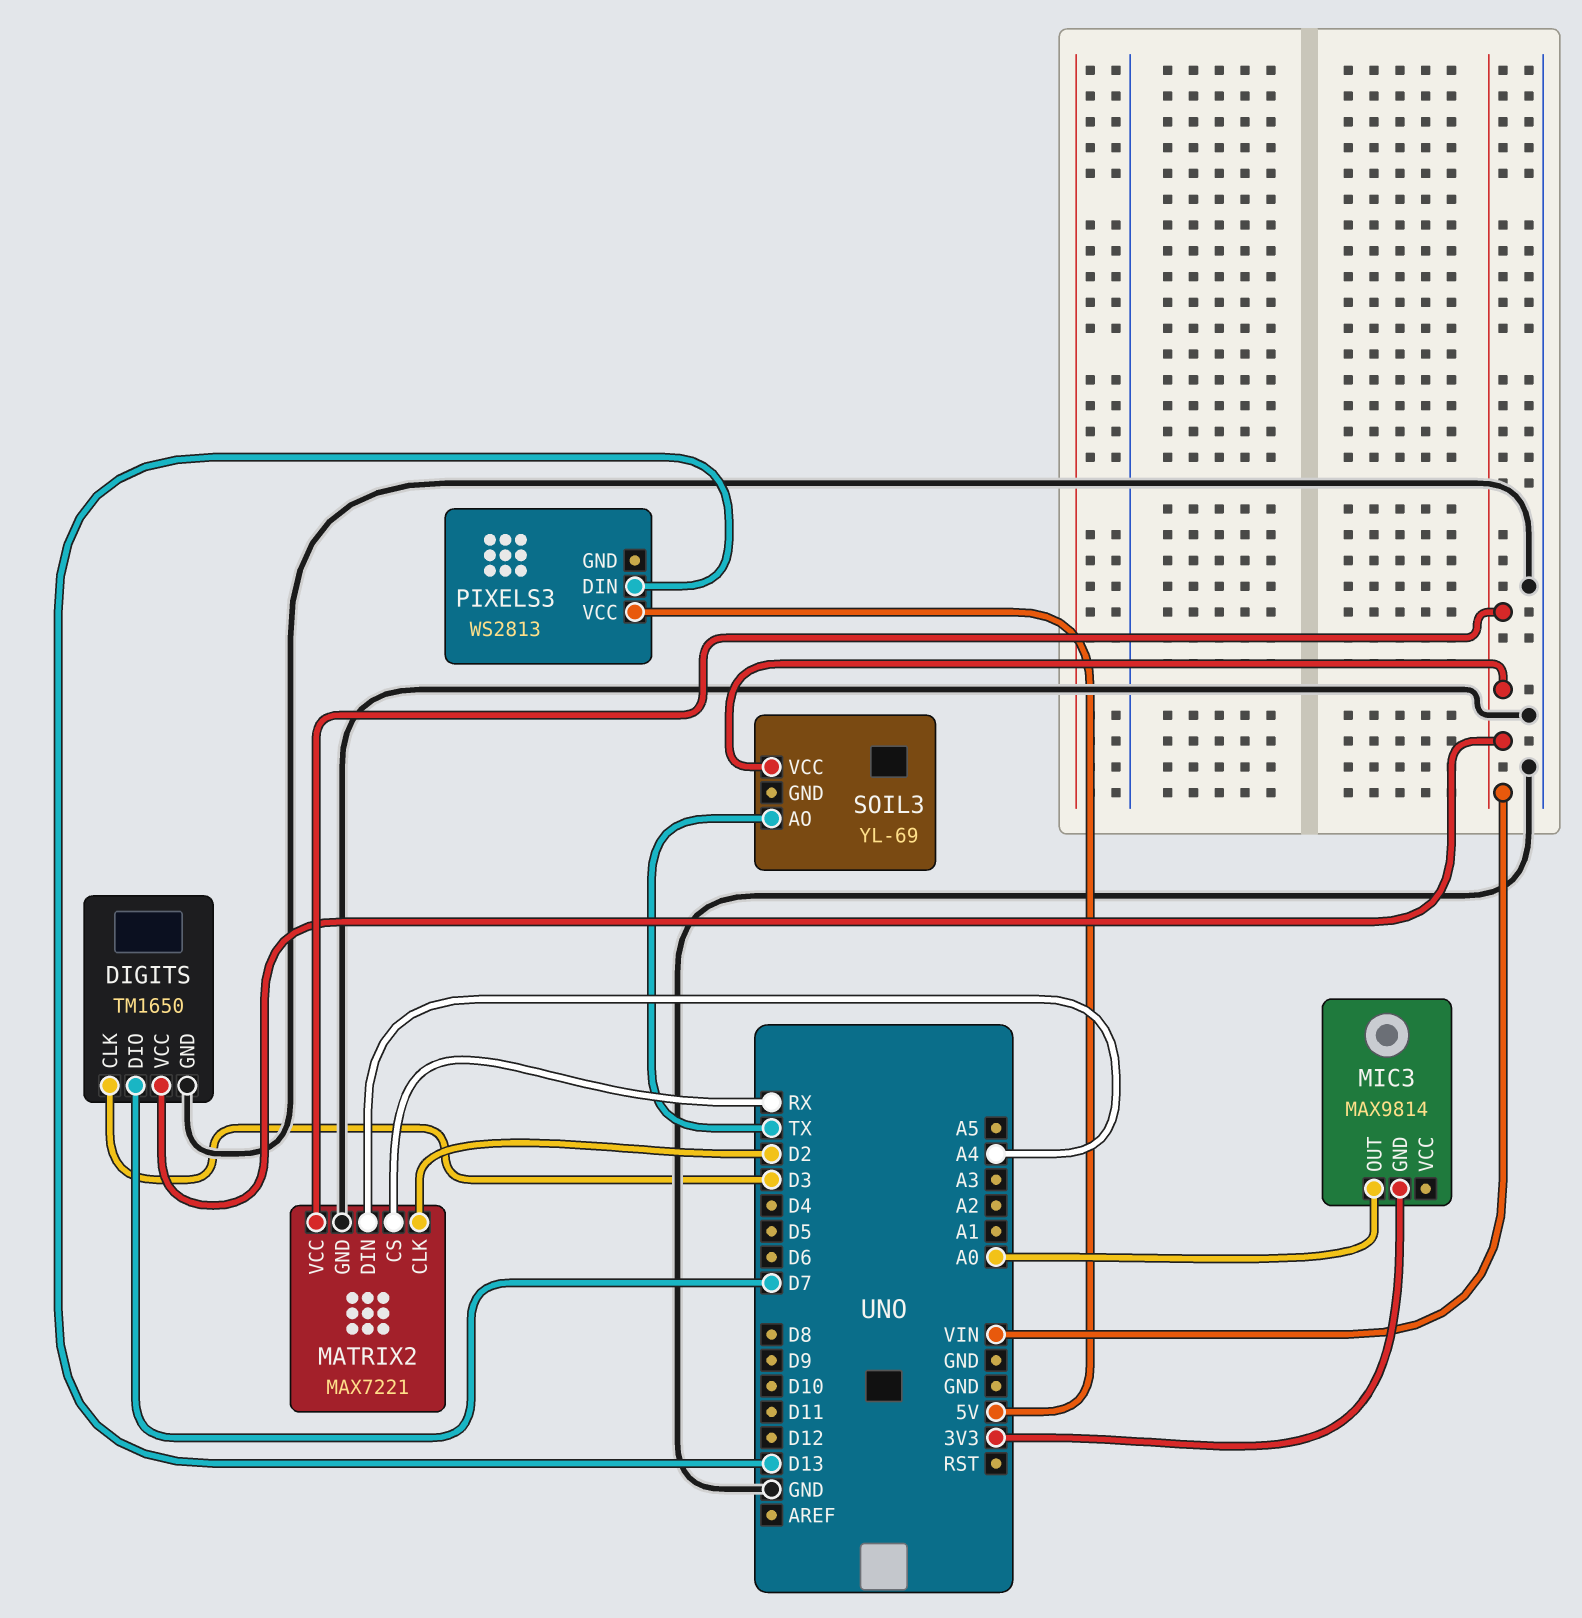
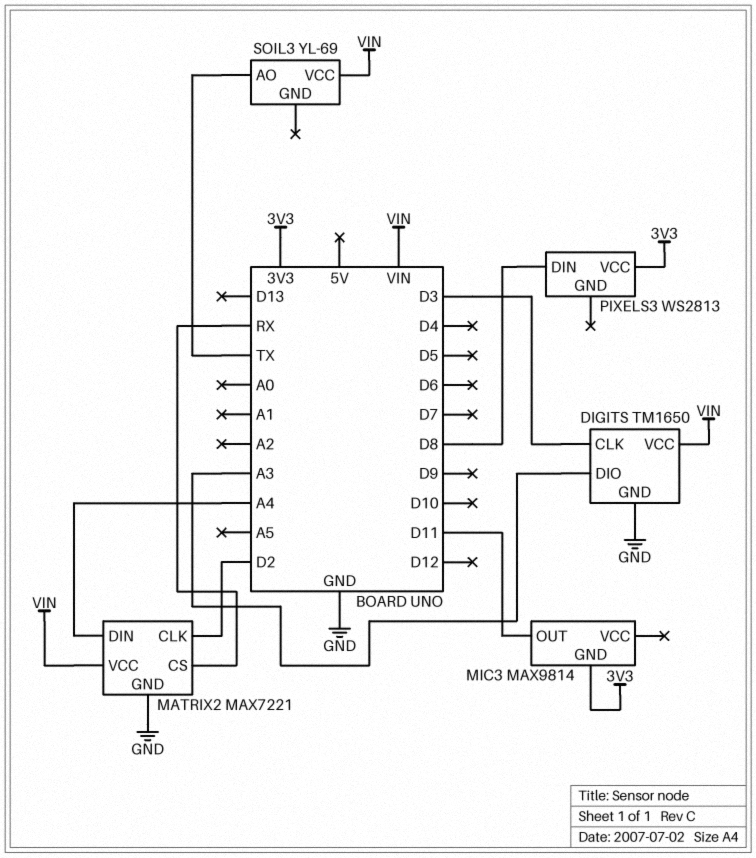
DIGITS pin DIO: D7 -> A3
MIC3 pin OUT: A0 -> D11
PIXELS3 pin DIN: D13 -> D8
PIXELS3 pin VCC: 5V -> 3V3

